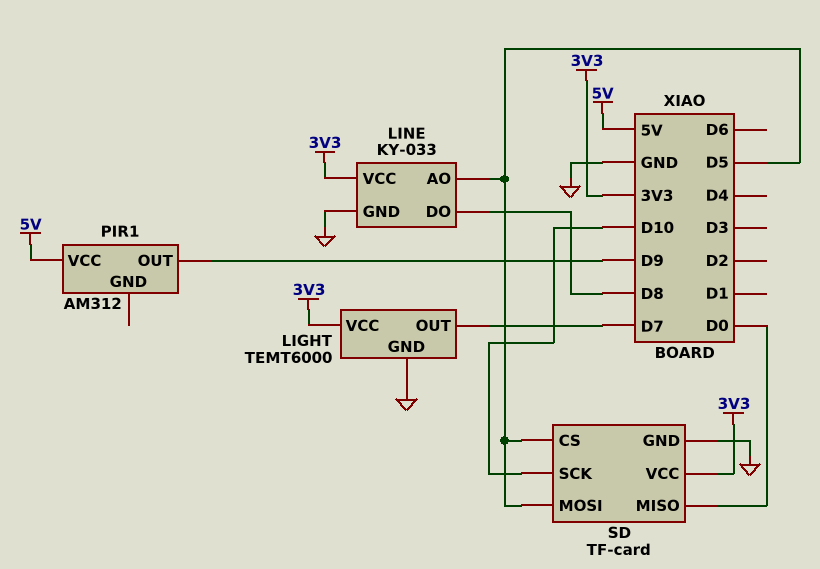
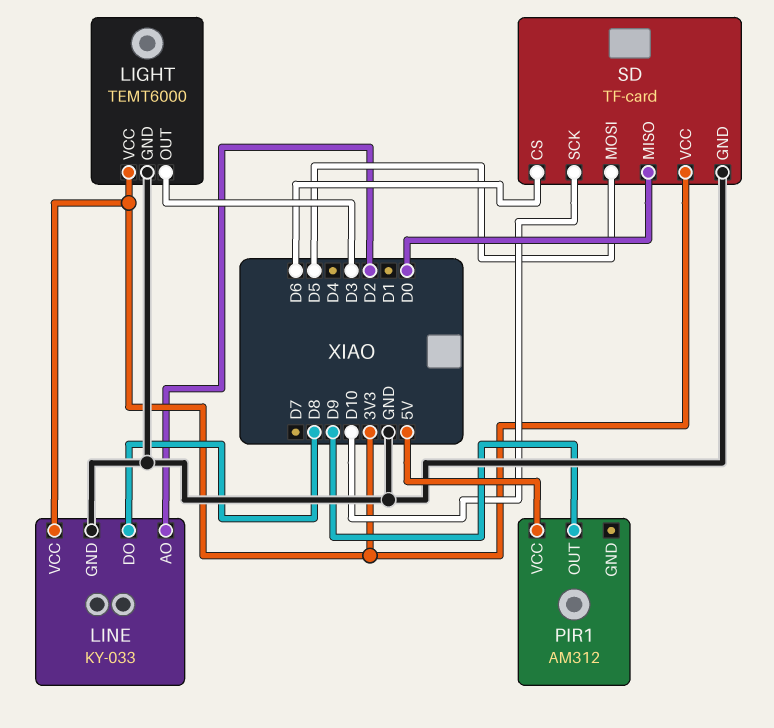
LIGHT pin OUT: D7 -> D3
LINE pin AO: D5 -> D2
SD pin CS: D5 -> D6

